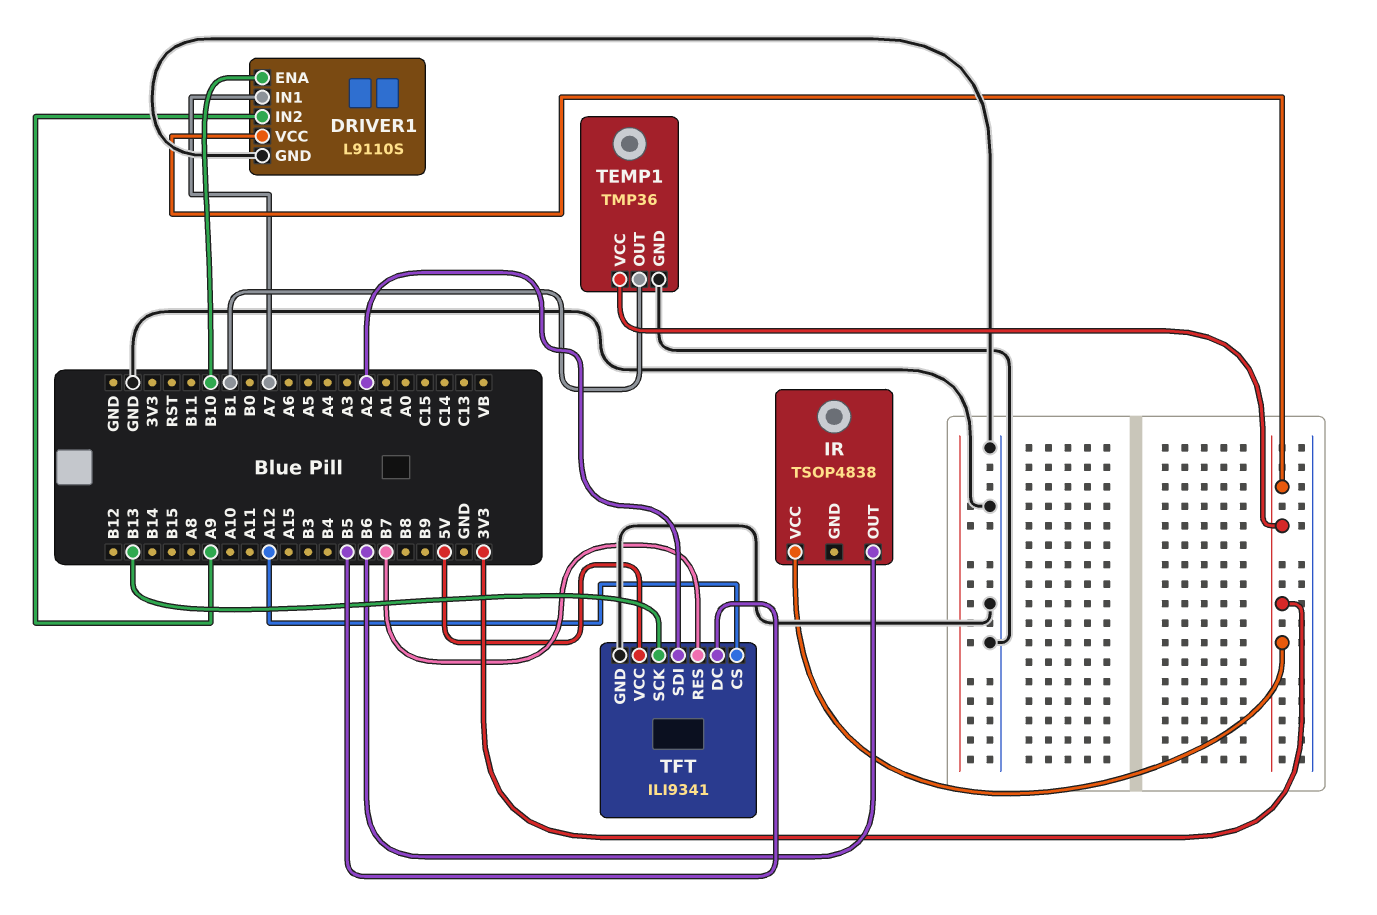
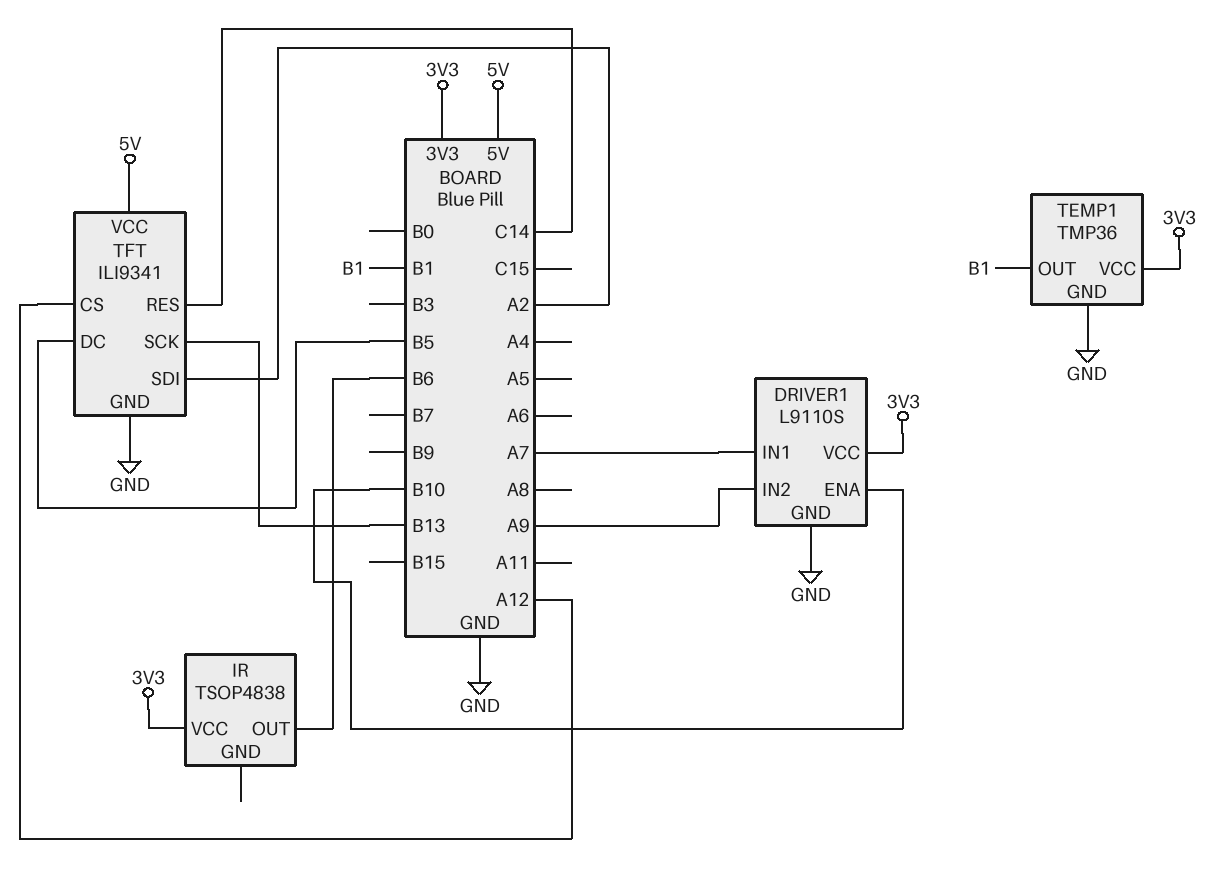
TFT pin RES: B7 -> C14

